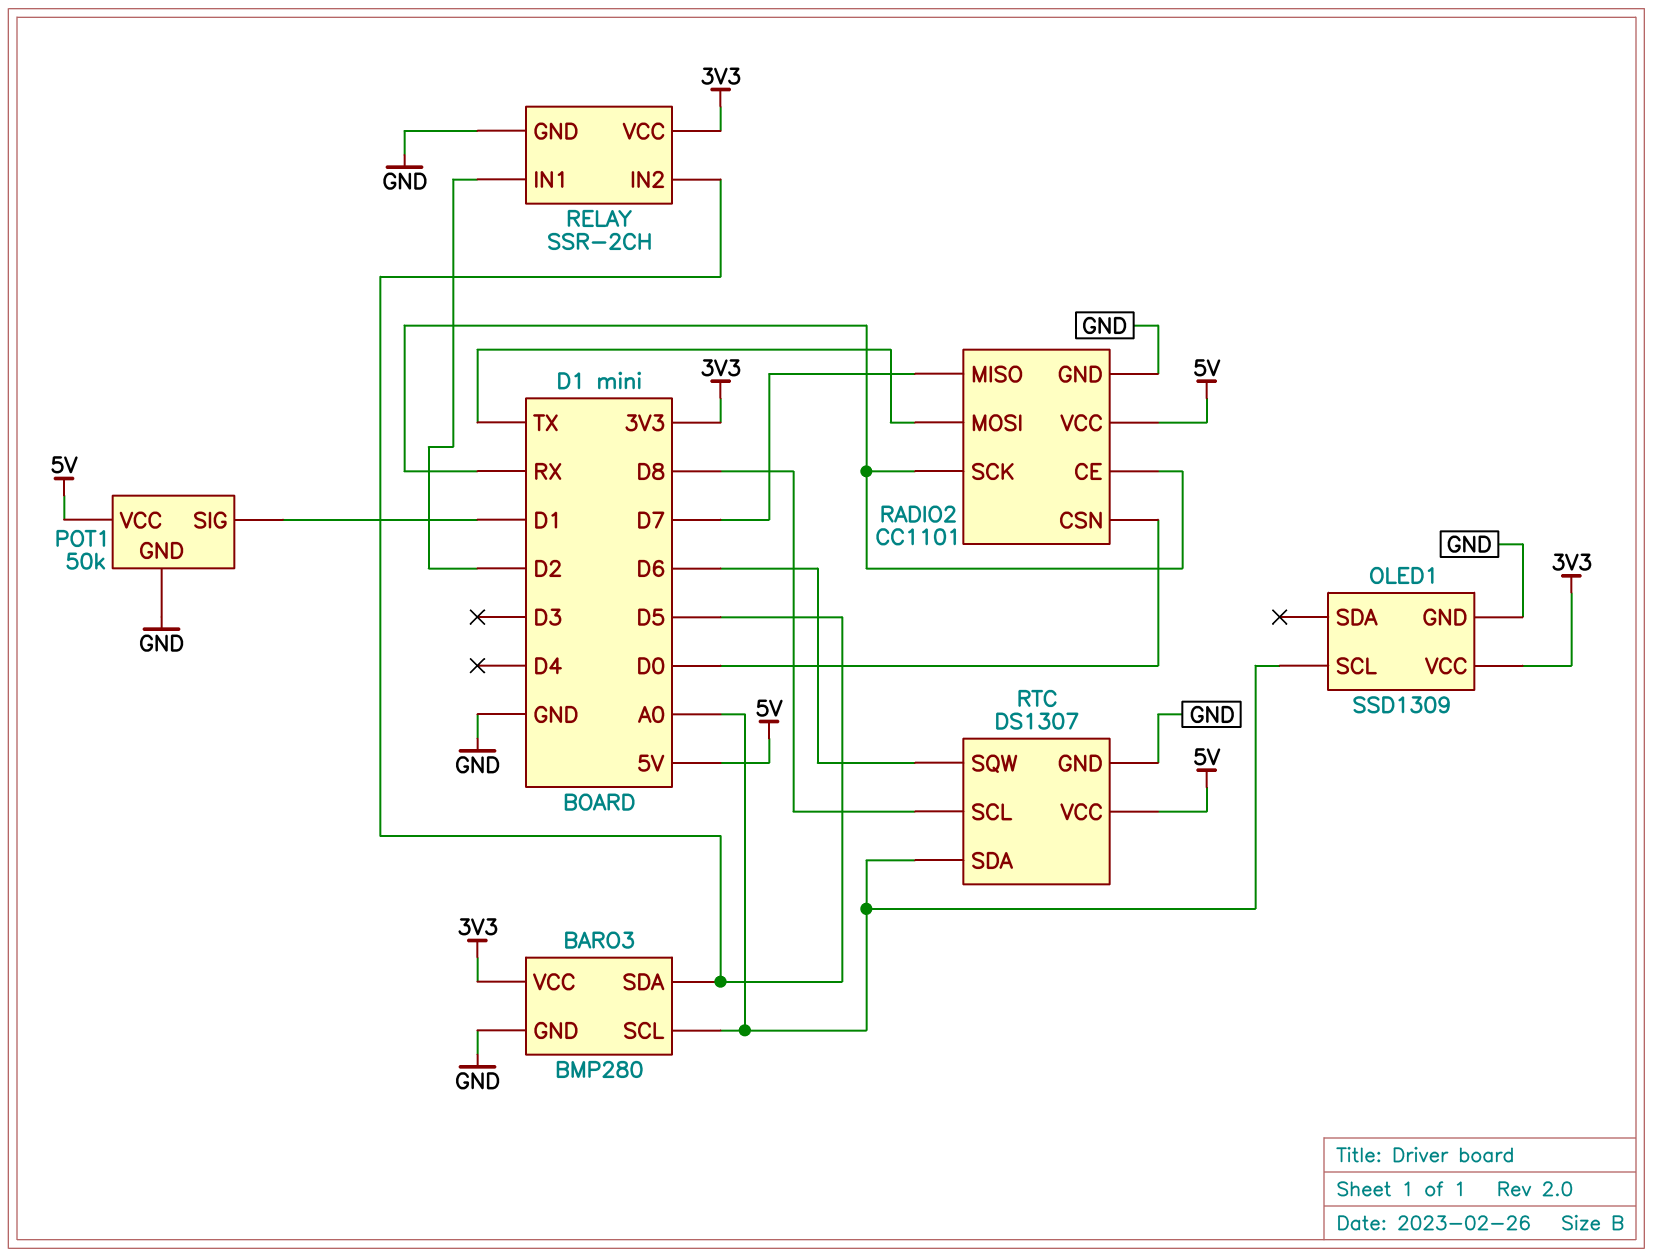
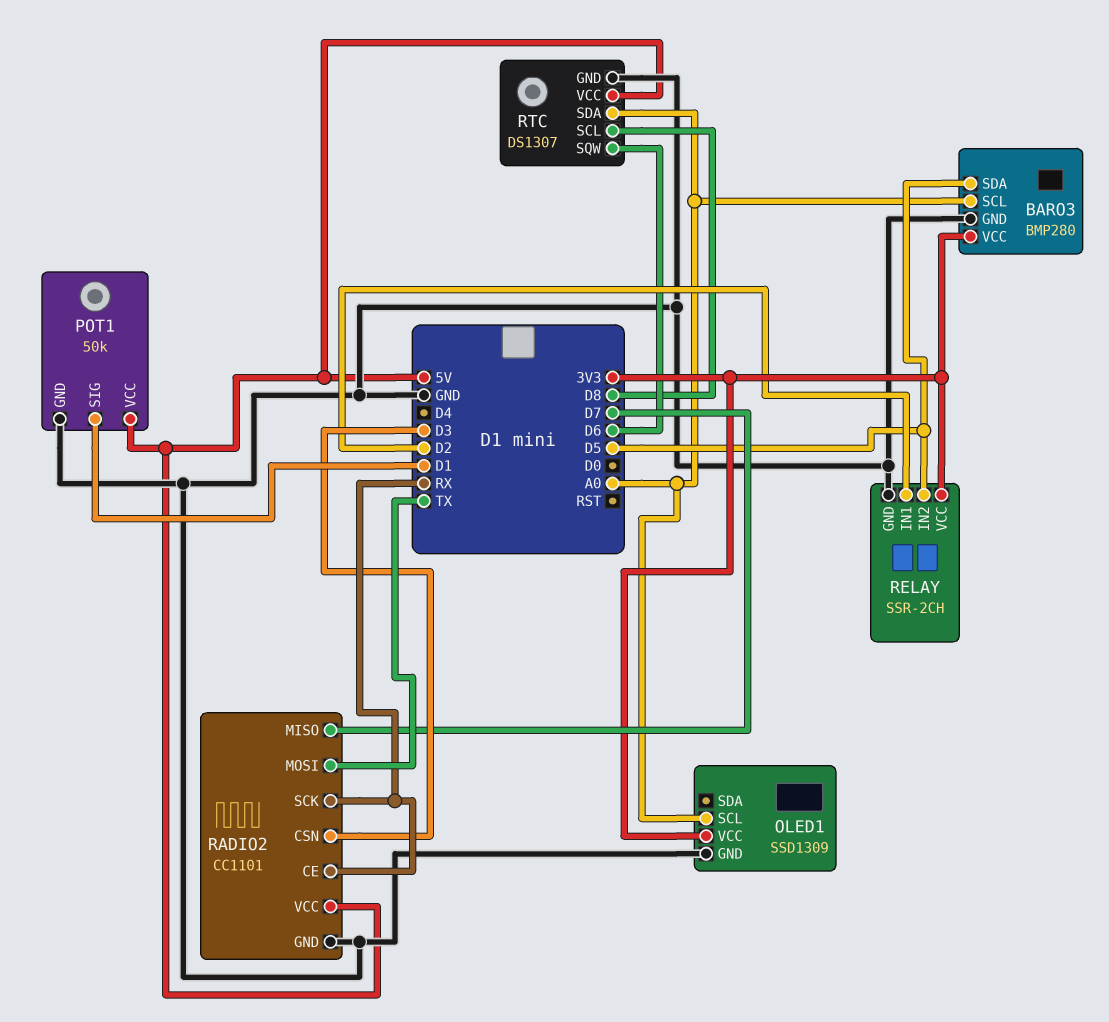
RADIO2 pin CSN: D0 -> D3

